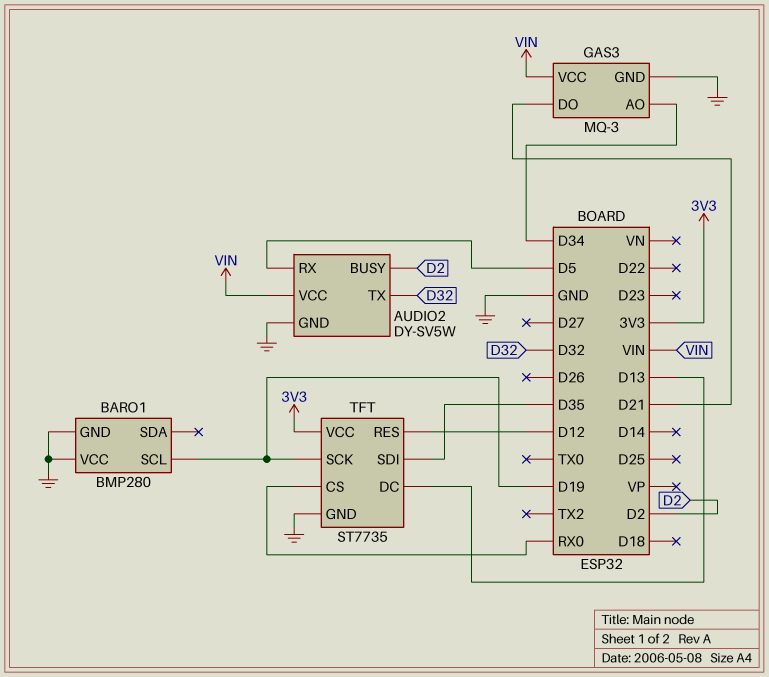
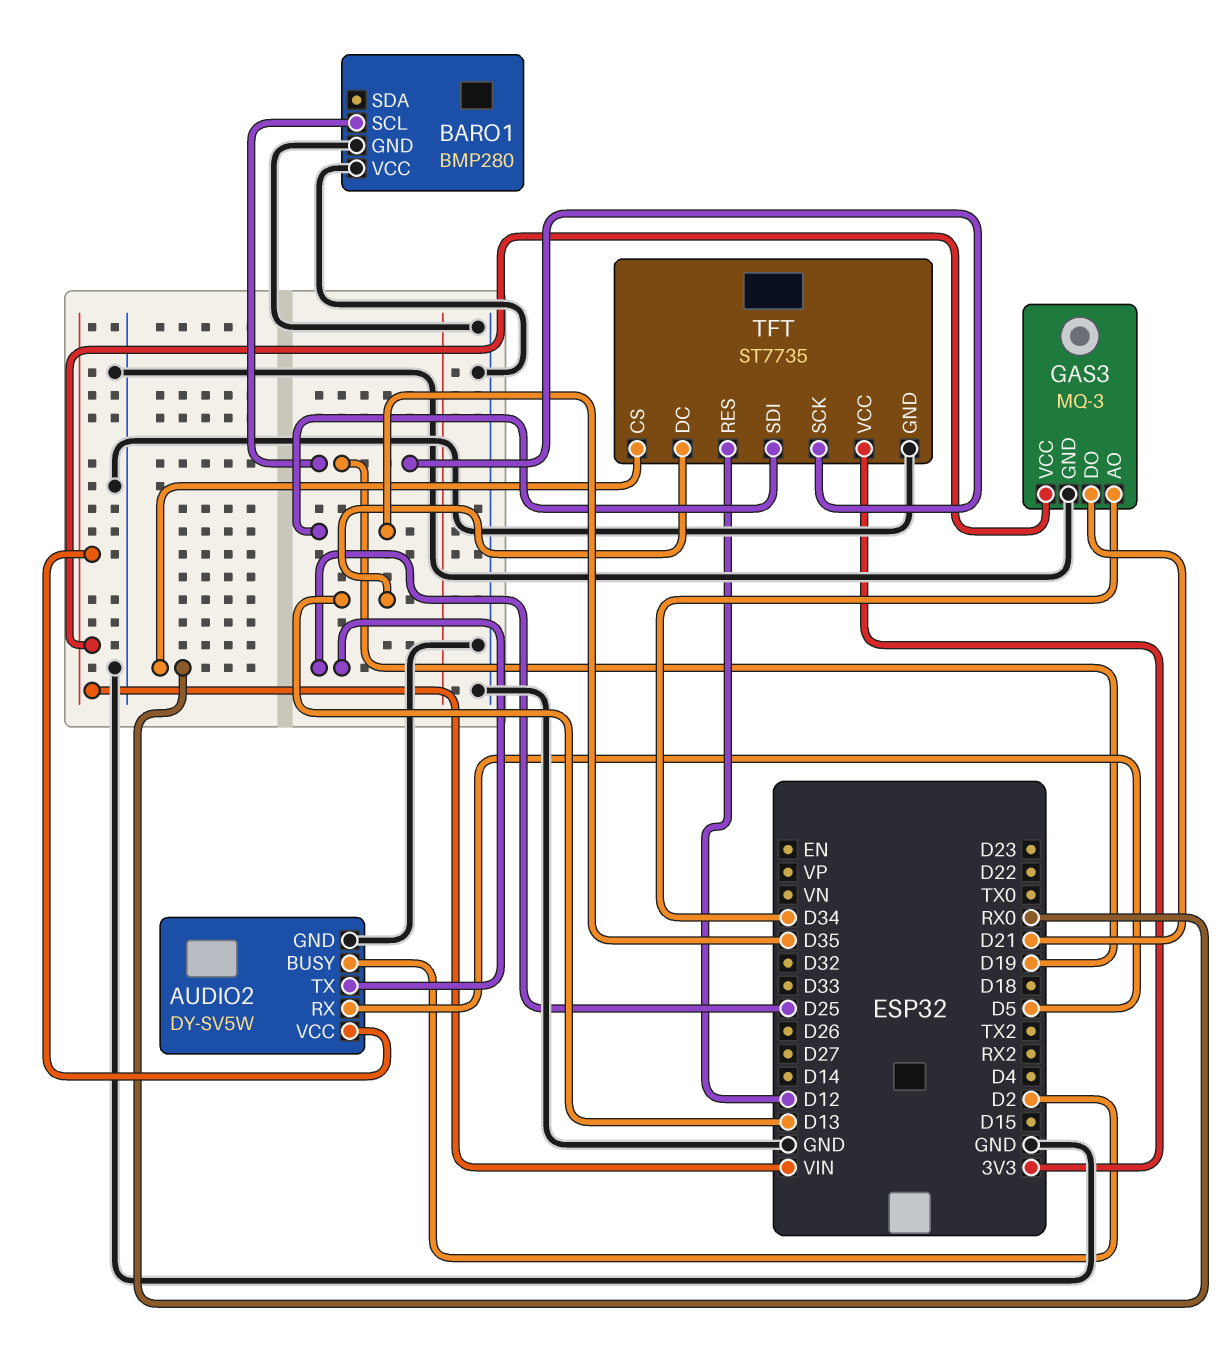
AUDIO2 pin TX: D32 -> D25

